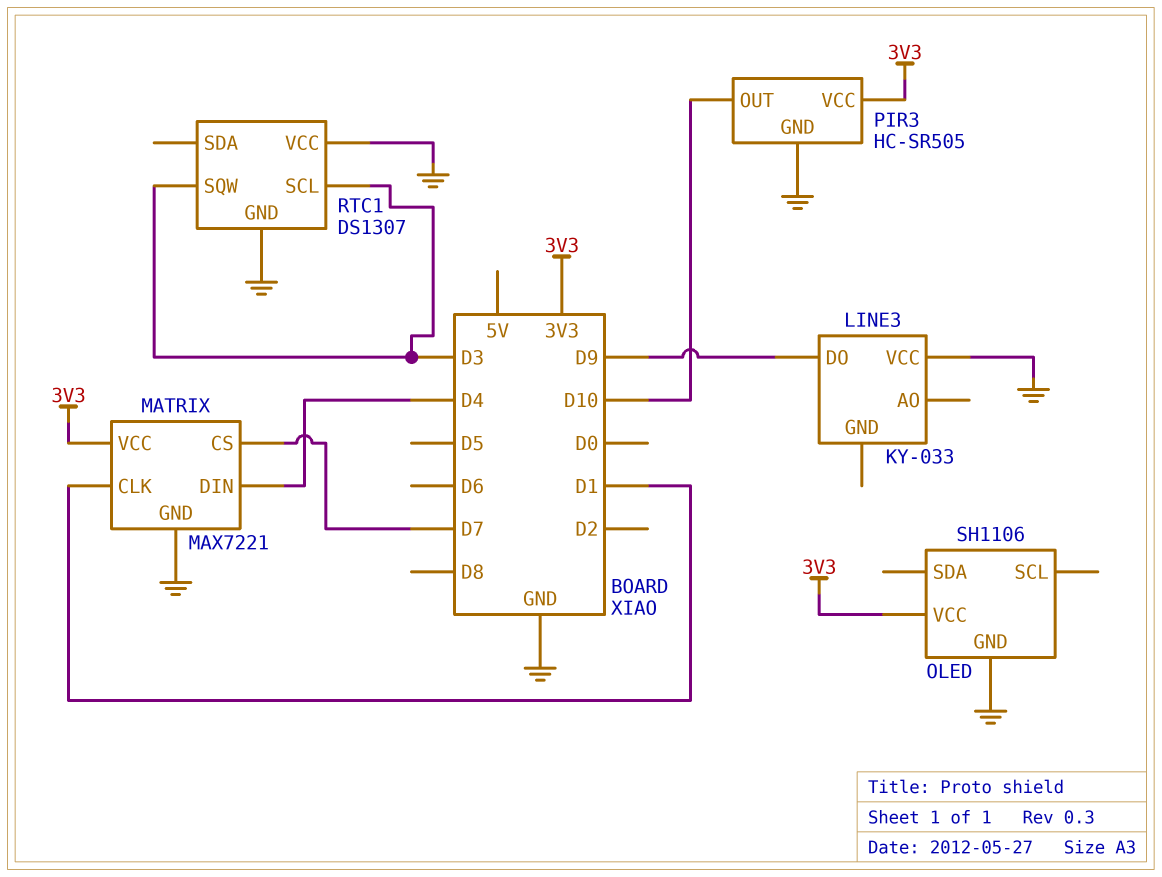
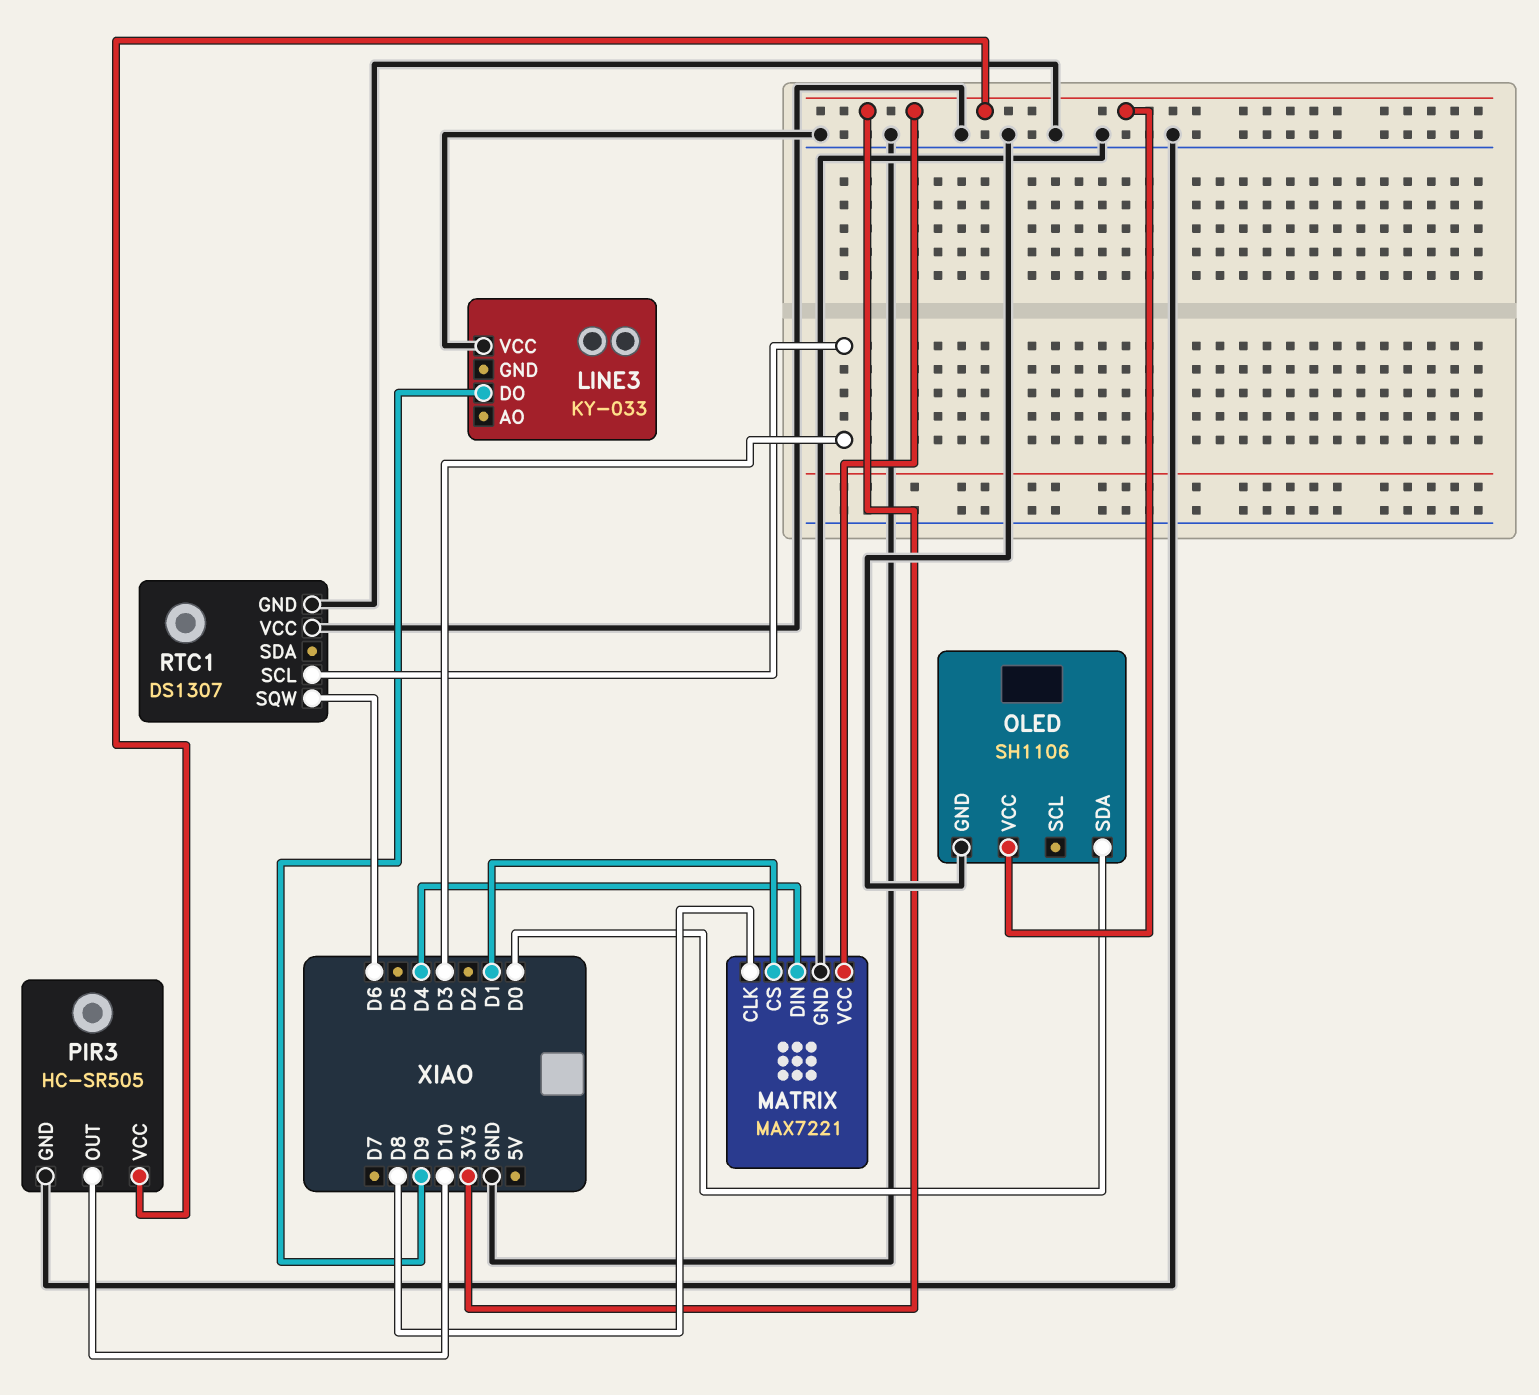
MATRIX pin CLK: D1 -> D8
MATRIX pin CS: D7 -> D1
OLED pin SDA: none -> D0
RTC1 pin SQW: D3 -> D6

